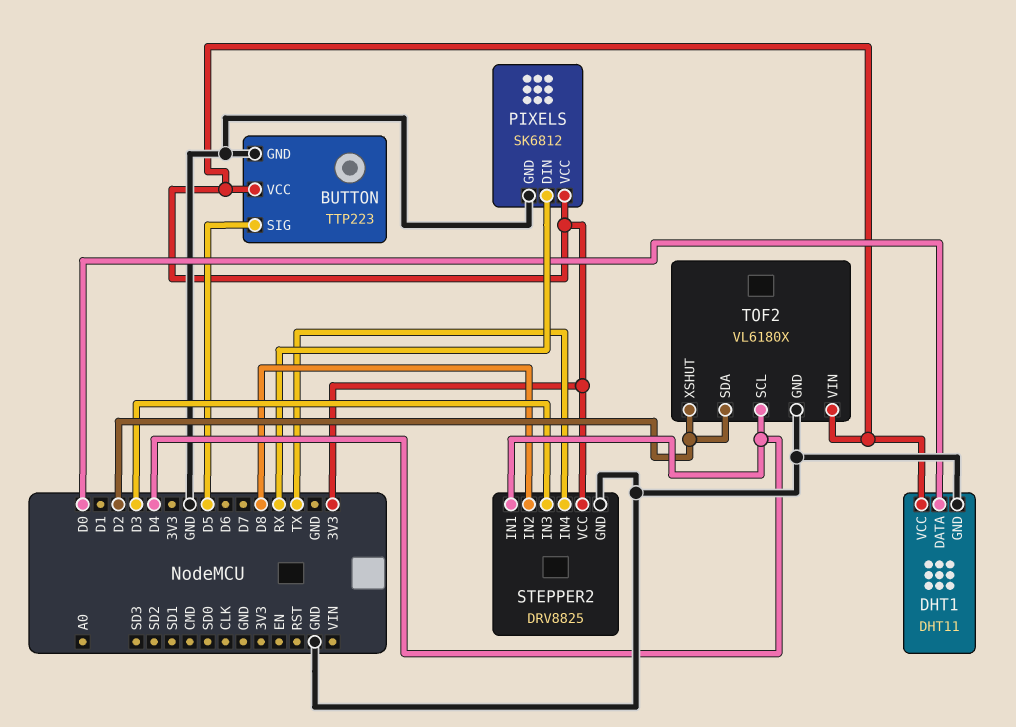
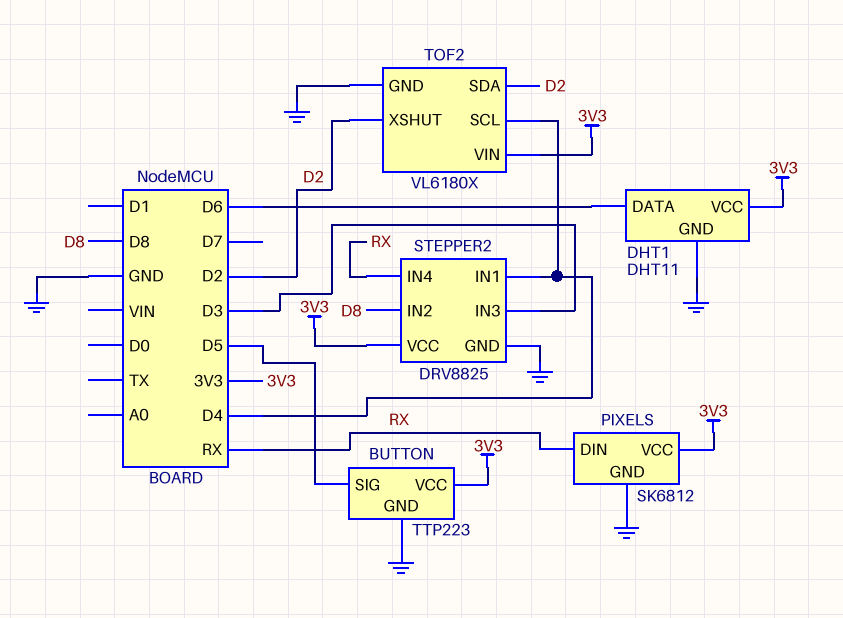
DHT1 pin DATA: D0 -> D6
STEPPER2 pin IN4: TX -> RX

